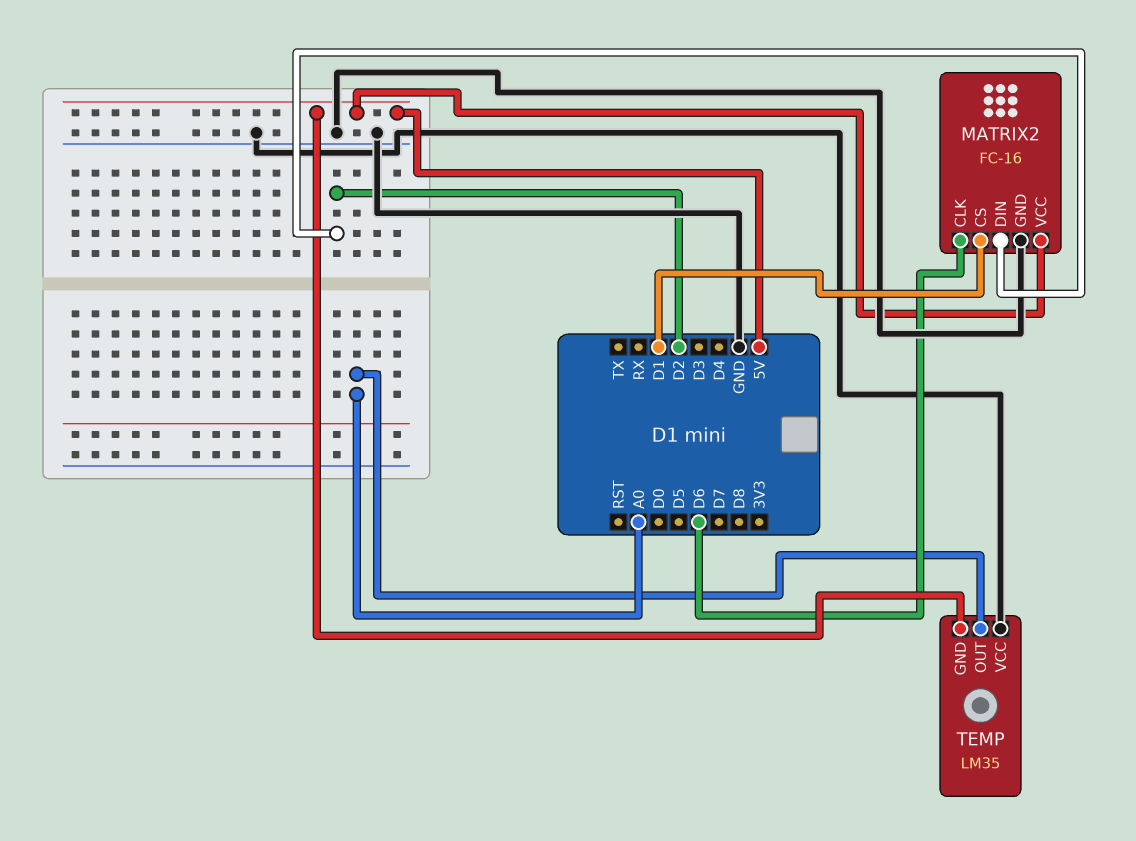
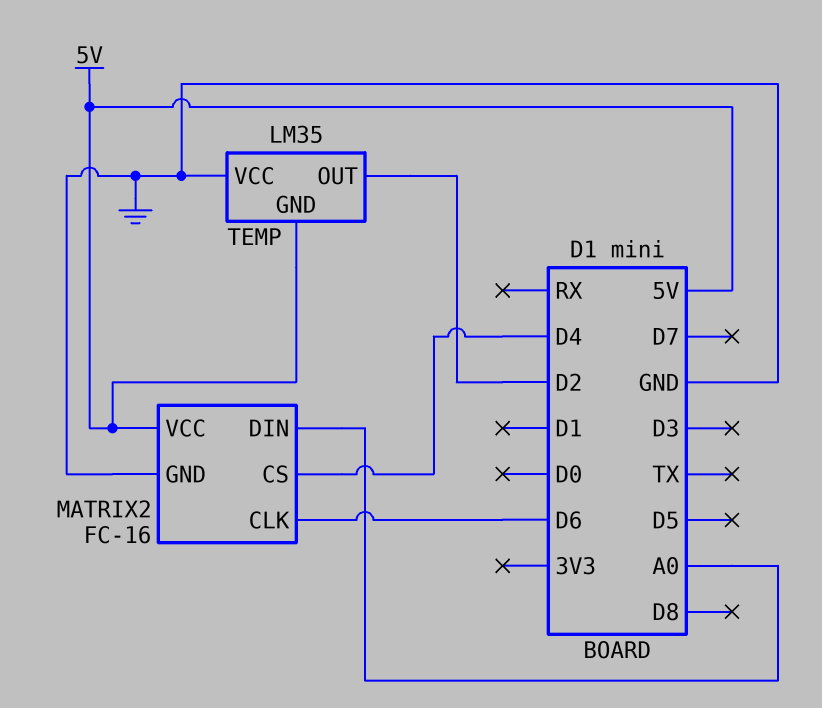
MATRIX2 pin CS: D1 -> D4
MATRIX2 pin DIN: D2 -> A0
TEMP pin OUT: A0 -> D2

